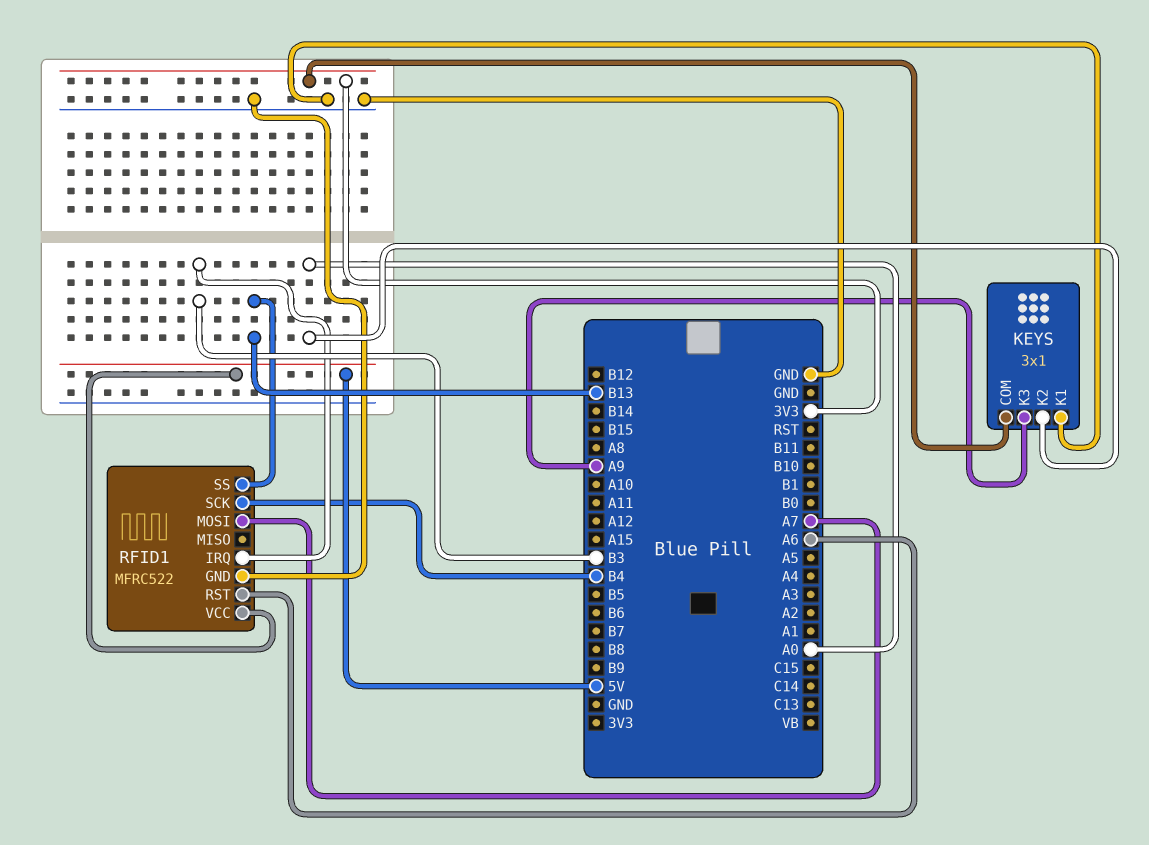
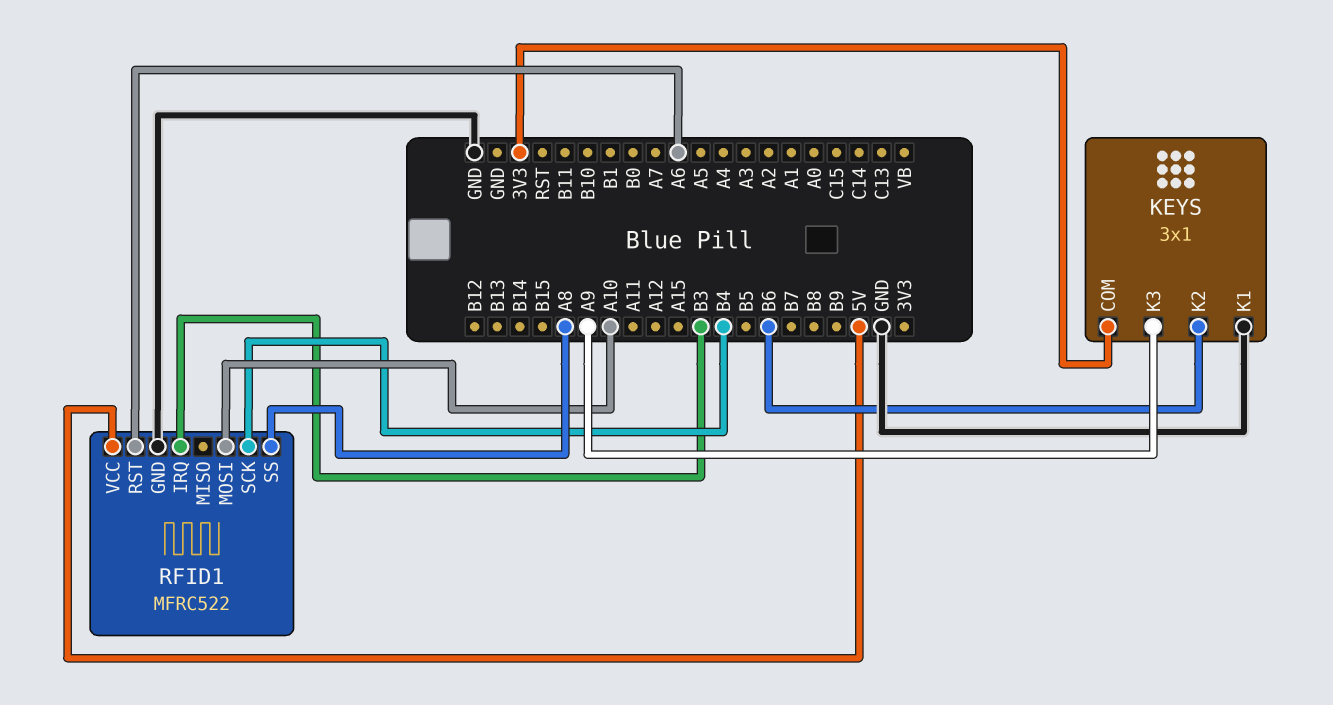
KEYS pin K2: A0 -> B6
RFID1 pin MOSI: A7 -> A10
RFID1 pin SS: B13 -> A8

